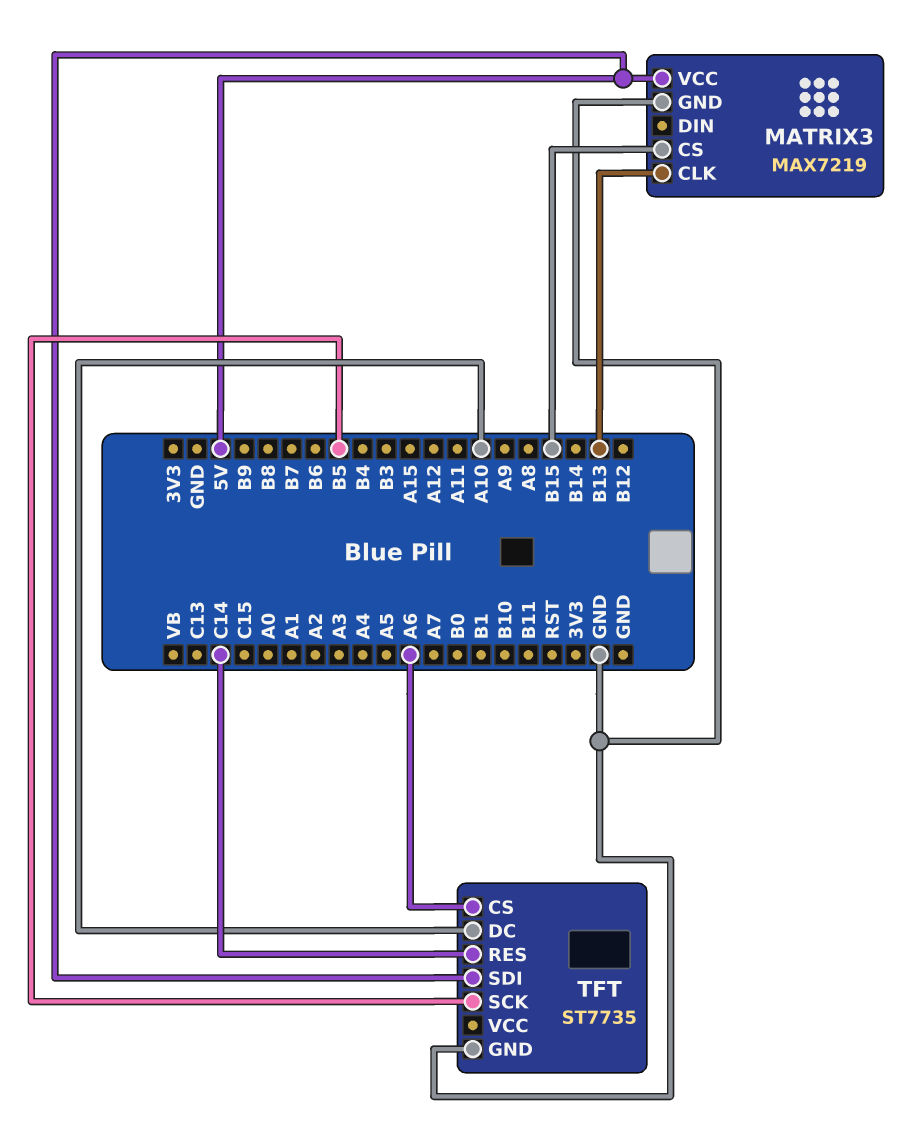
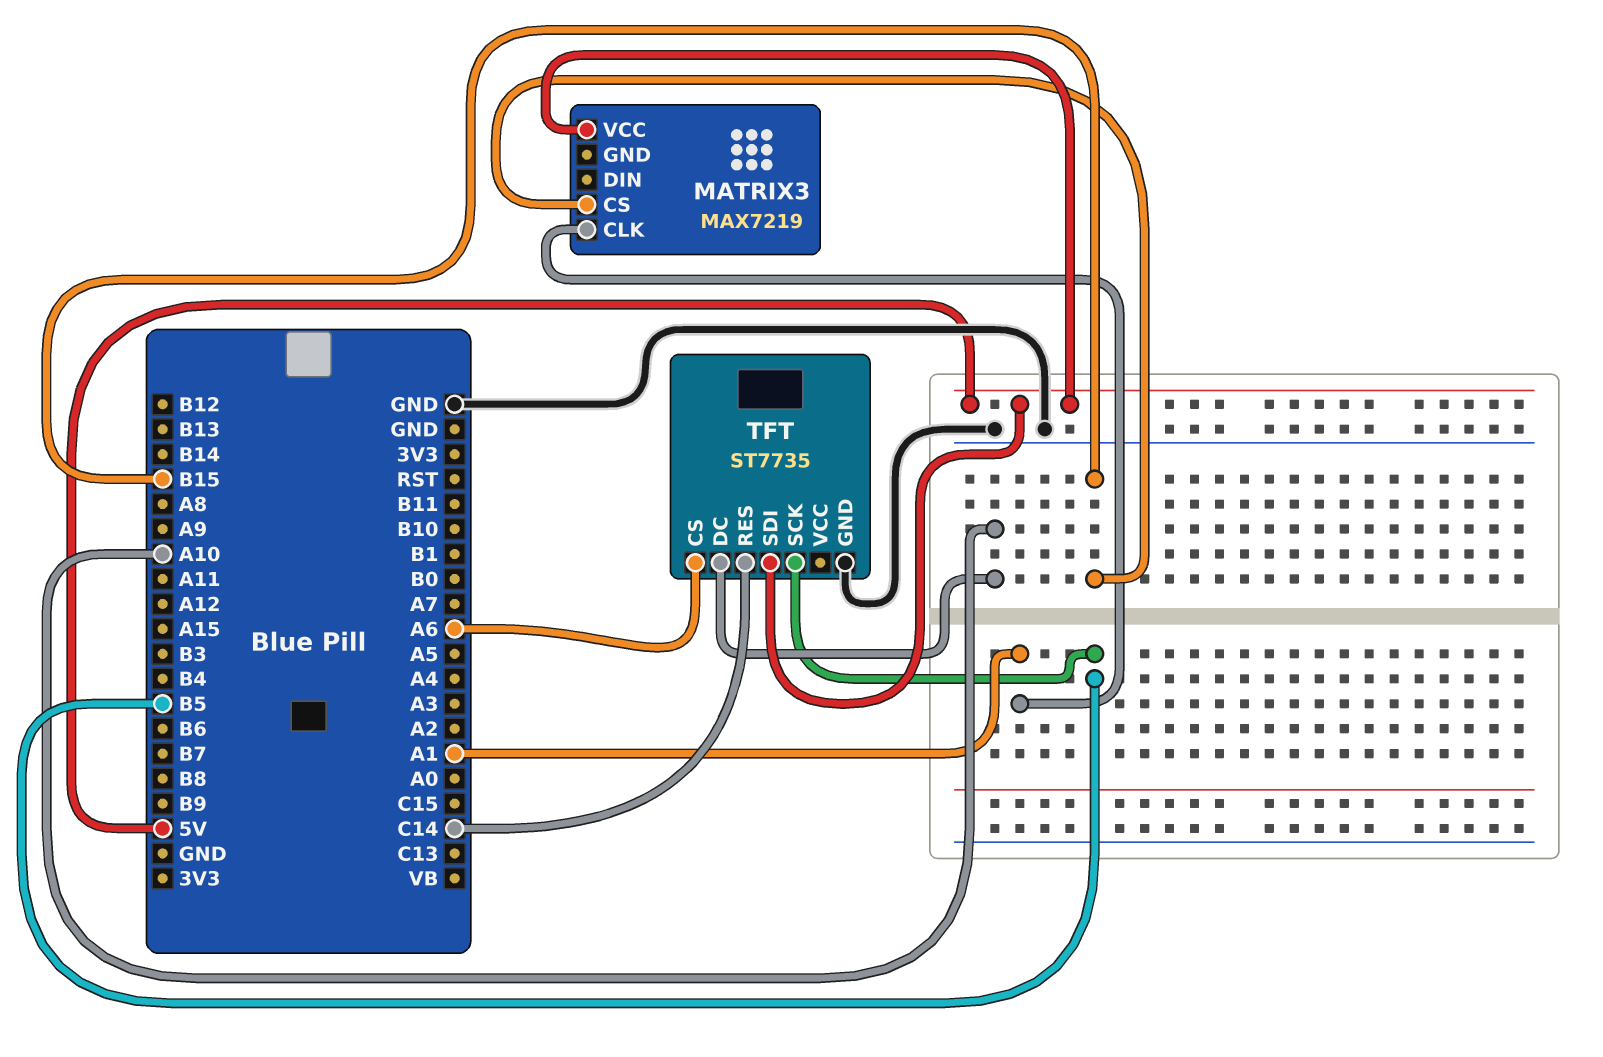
MATRIX3 pin CLK: B13 -> A1
MATRIX3 pin GND: GND -> none

